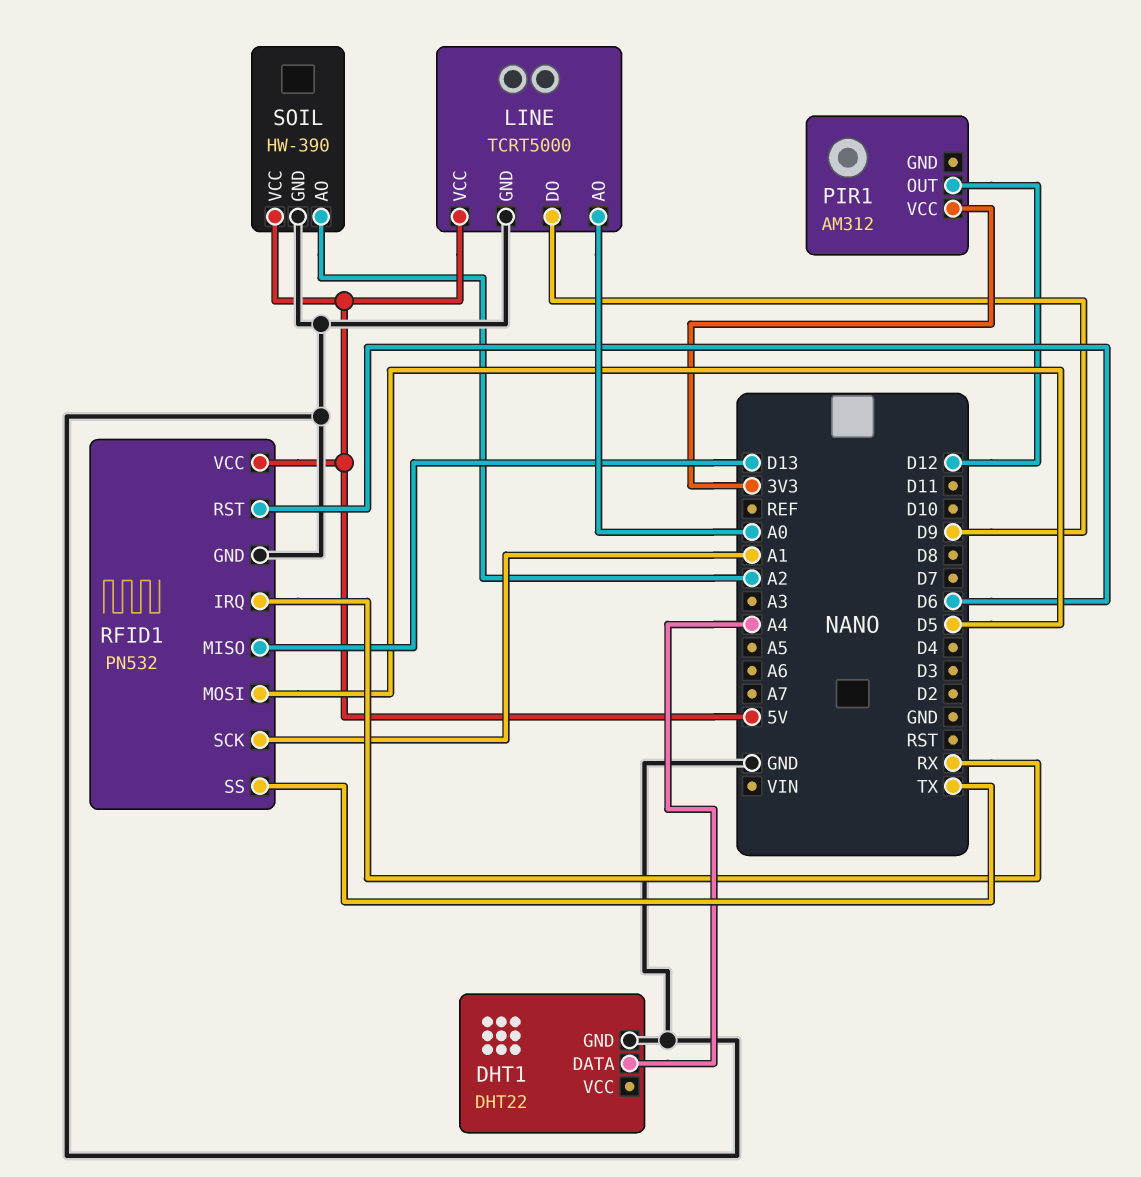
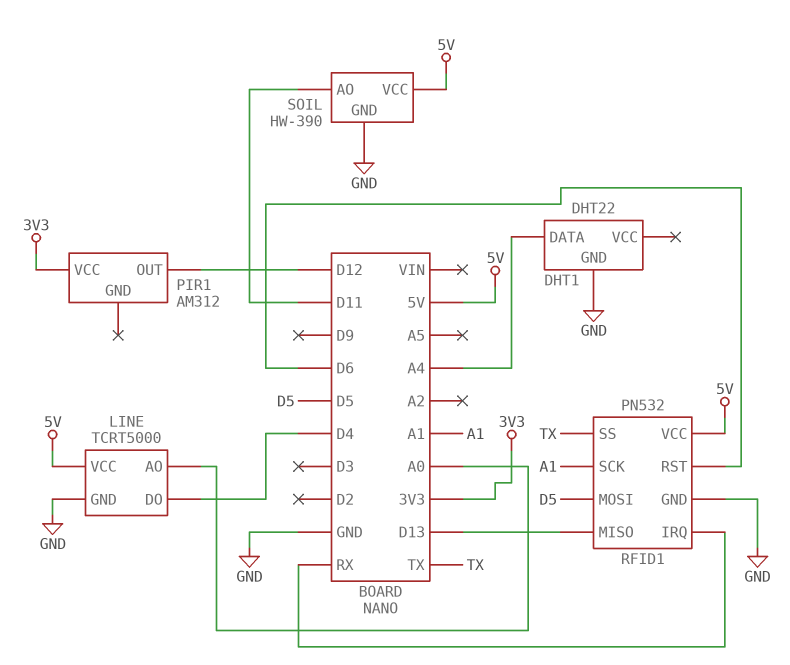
LINE pin DO: D9 -> D4
SOIL pin AO: A2 -> D11

